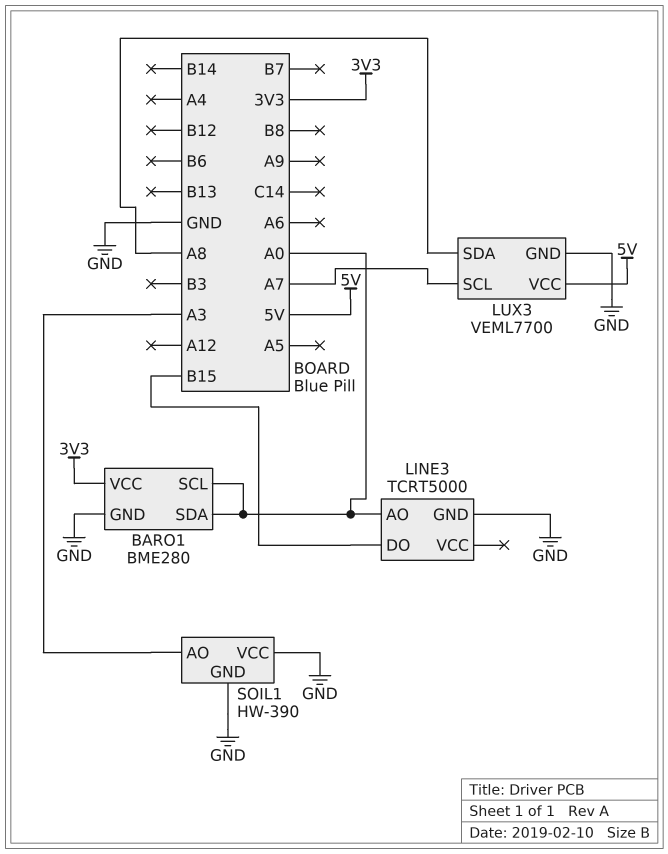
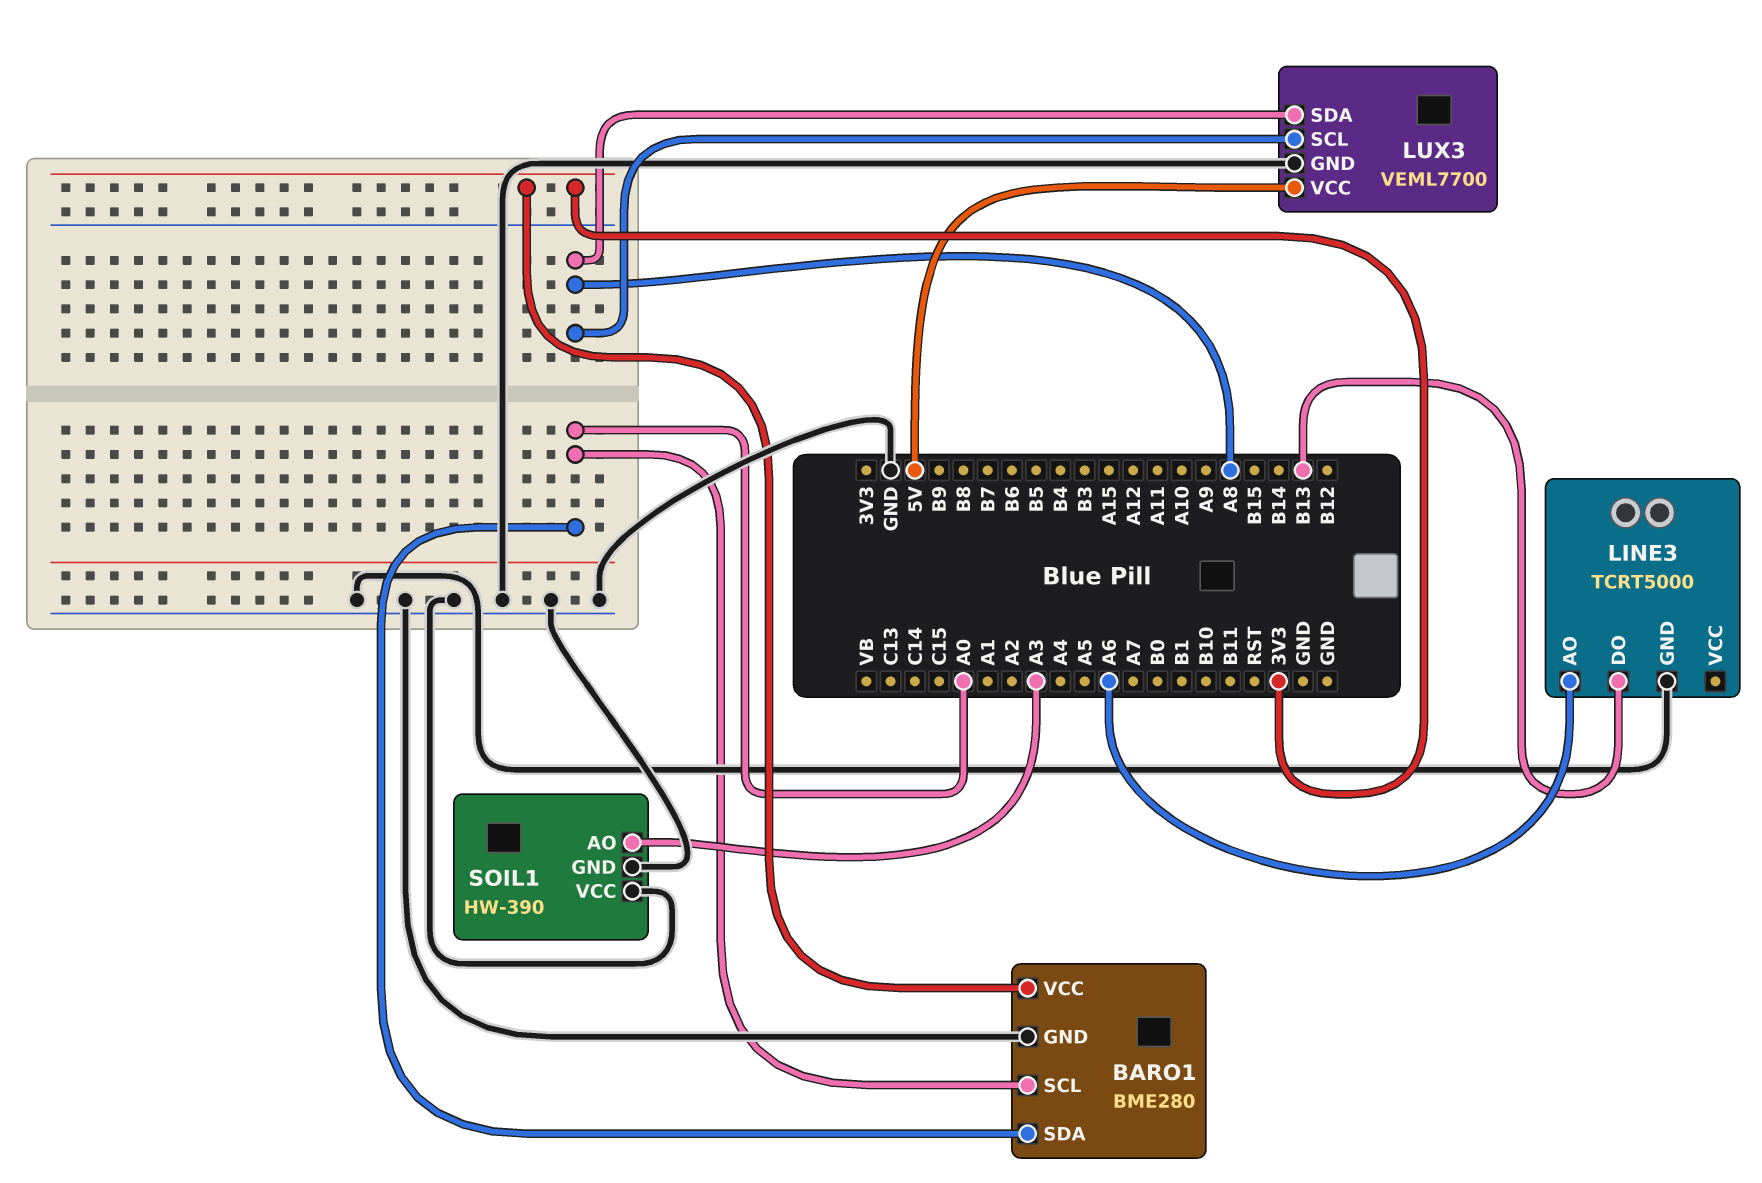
LINE3 pin AO: A0 -> A6
LINE3 pin DO: B15 -> B13
LUX3 pin SCL: A7 -> A8

